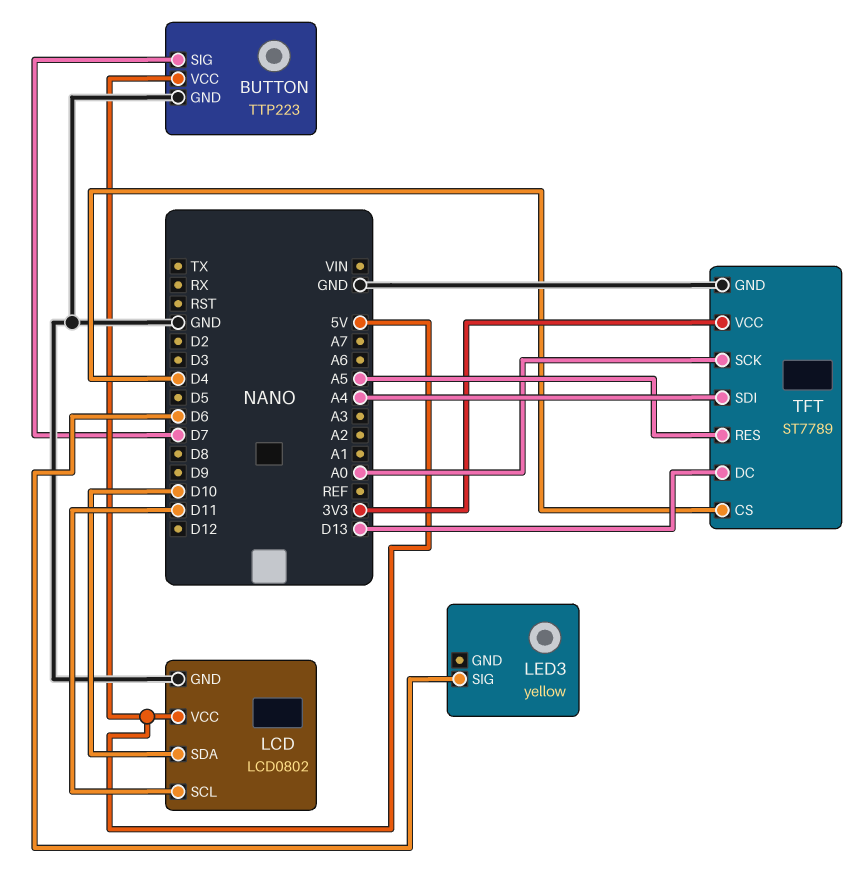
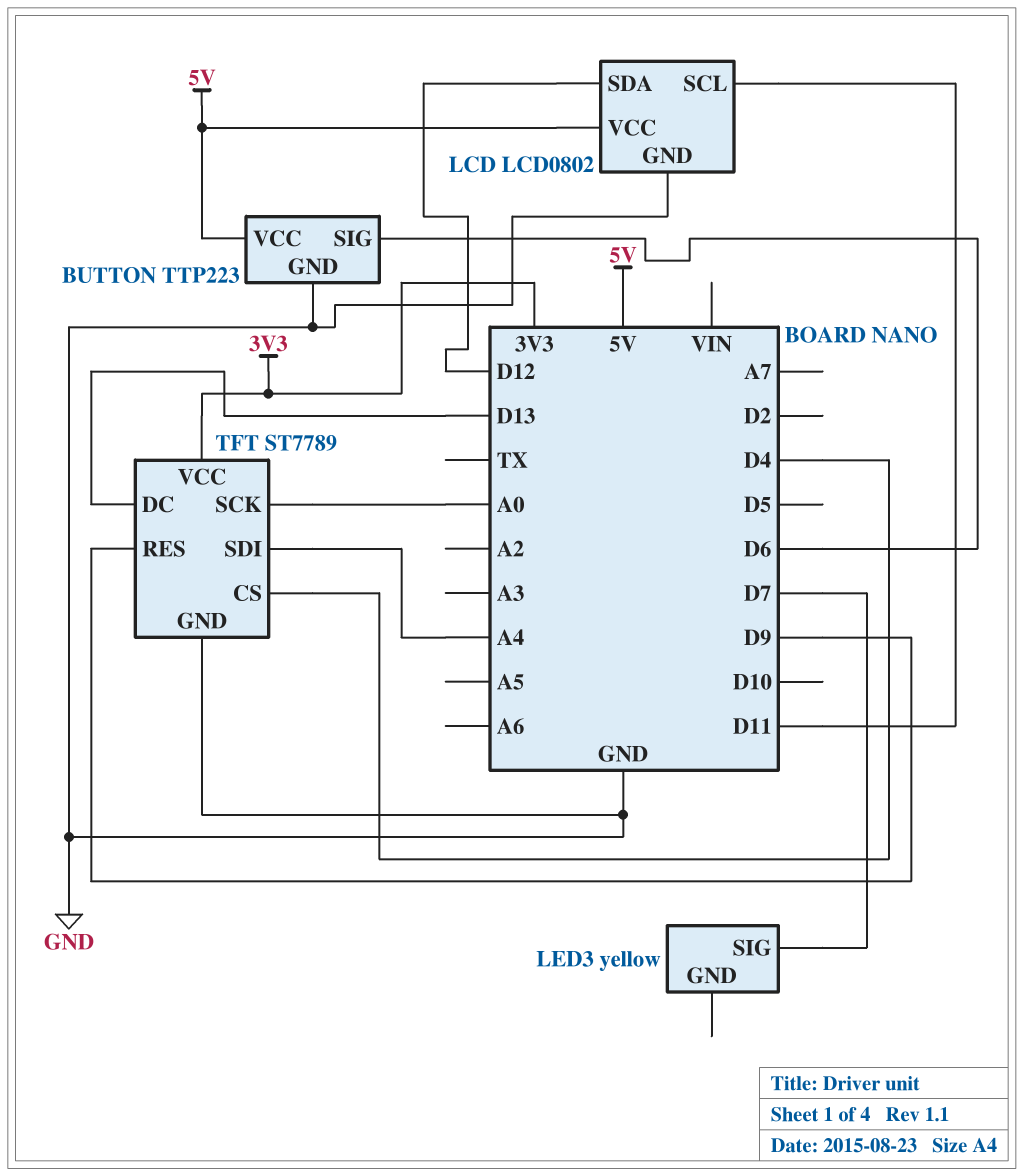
BUTTON pin SIG: D7 -> D6
LCD pin SDA: D10 -> D12
LED3 pin SIG: D6 -> D7
TFT pin RES: A5 -> D9

